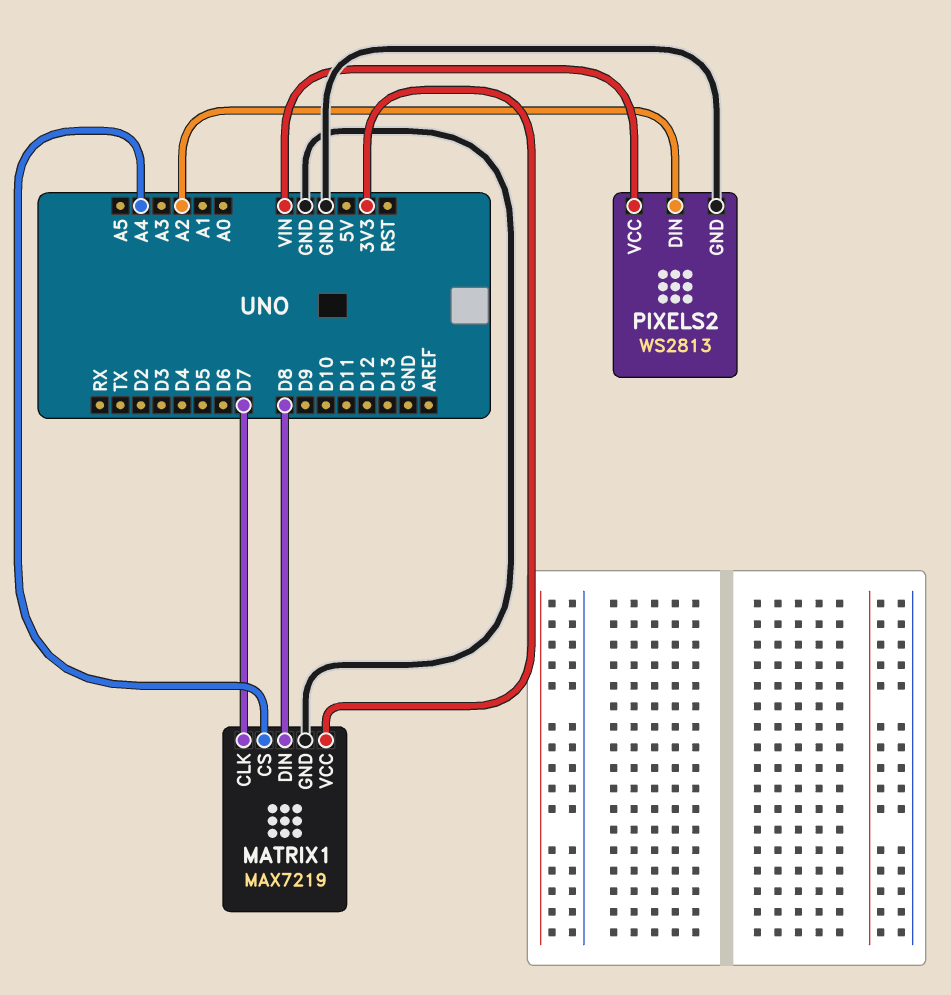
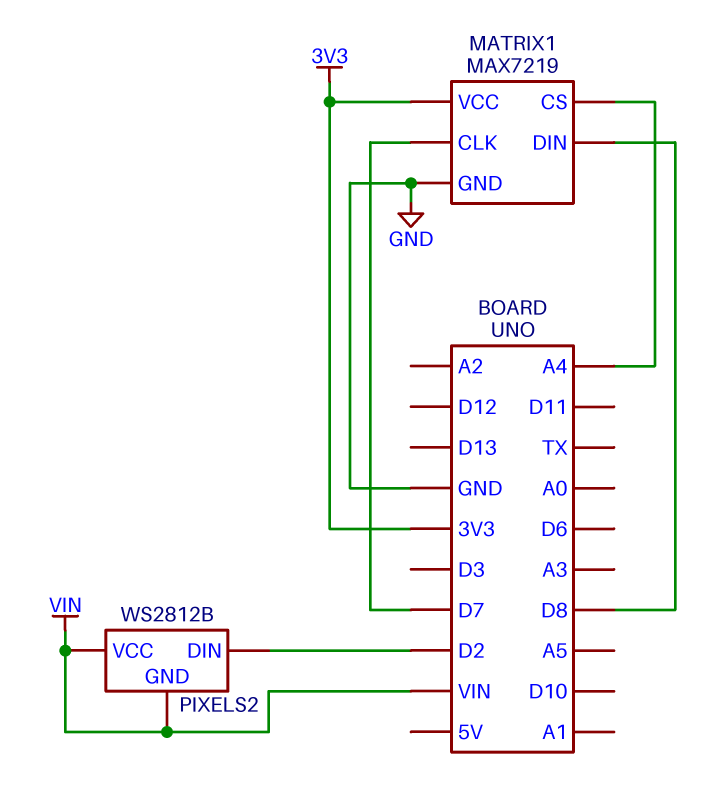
PIXELS2: WS2813 -> WS2812B
PIXELS2 pin DIN: A2 -> D2
PIXELS2 pin GND: GND -> VIN

